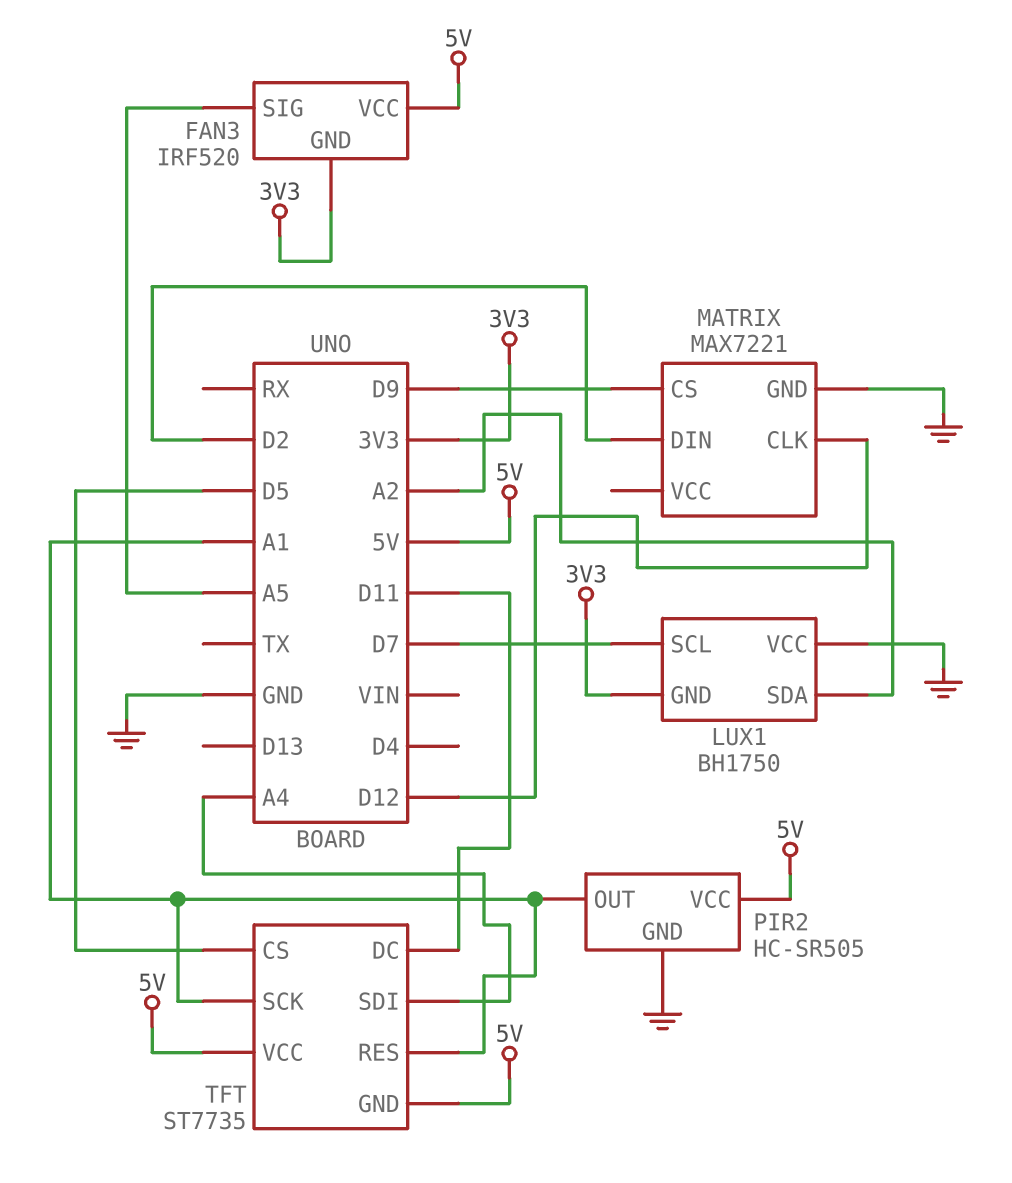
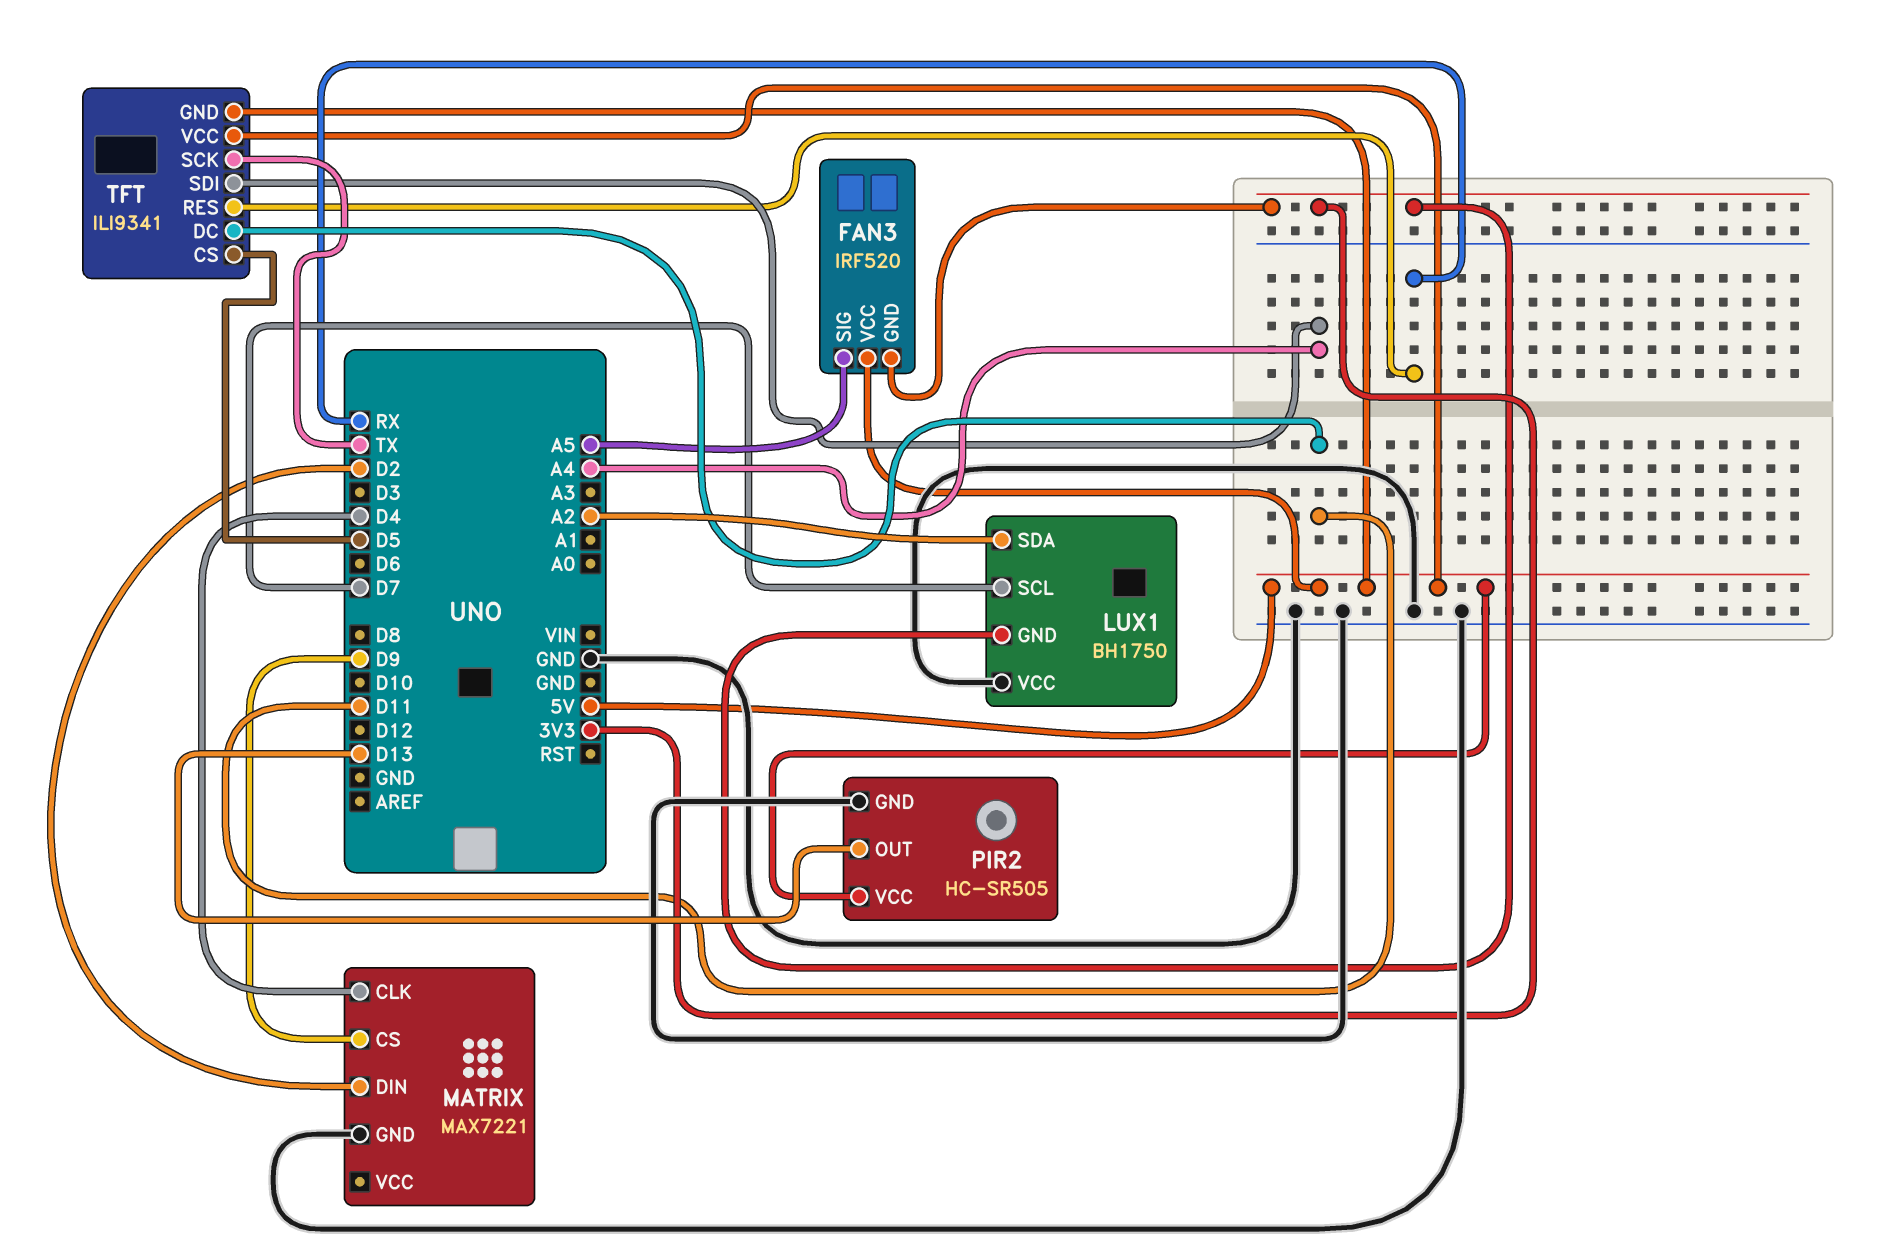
MATRIX pin CLK: D12 -> D4
PIR2 pin OUT: A1 -> D13
TFT: ST7735 -> ILI9341
TFT pin RES: A1 -> RX
TFT pin SCK: A1 -> TX

